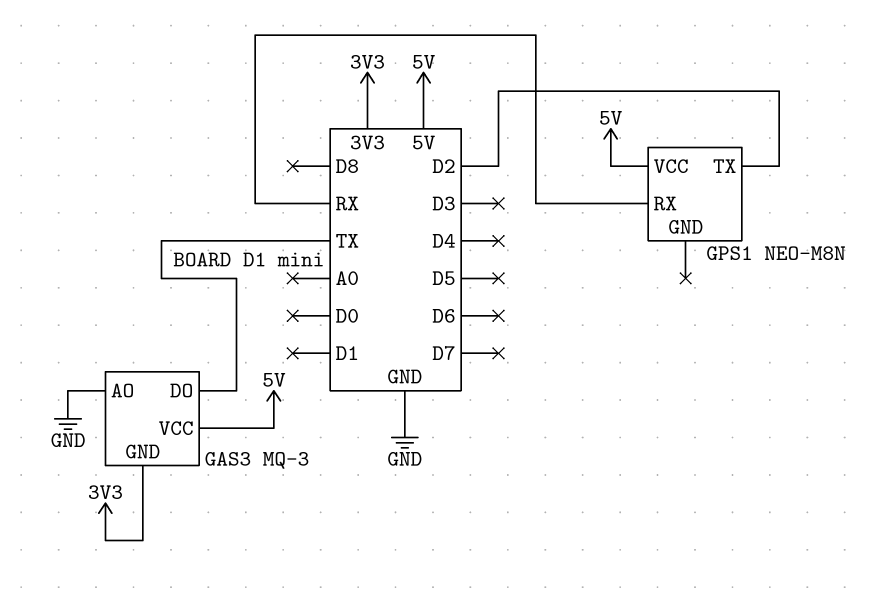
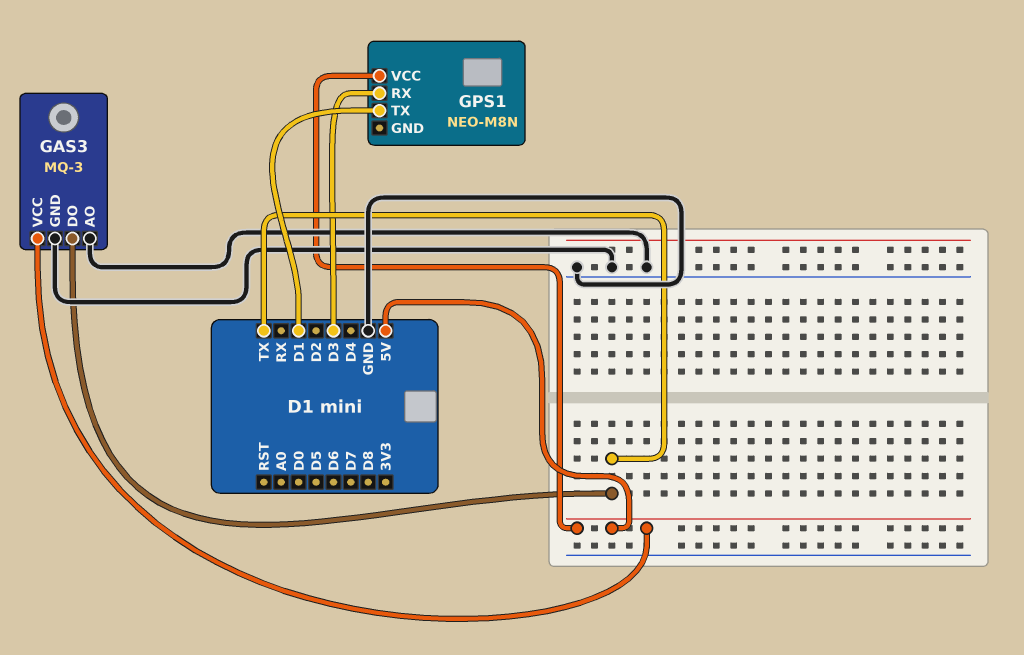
GAS3 pin GND: 3V3 -> GND
GPS1 pin RX: RX -> D3
GPS1 pin TX: D2 -> D1

